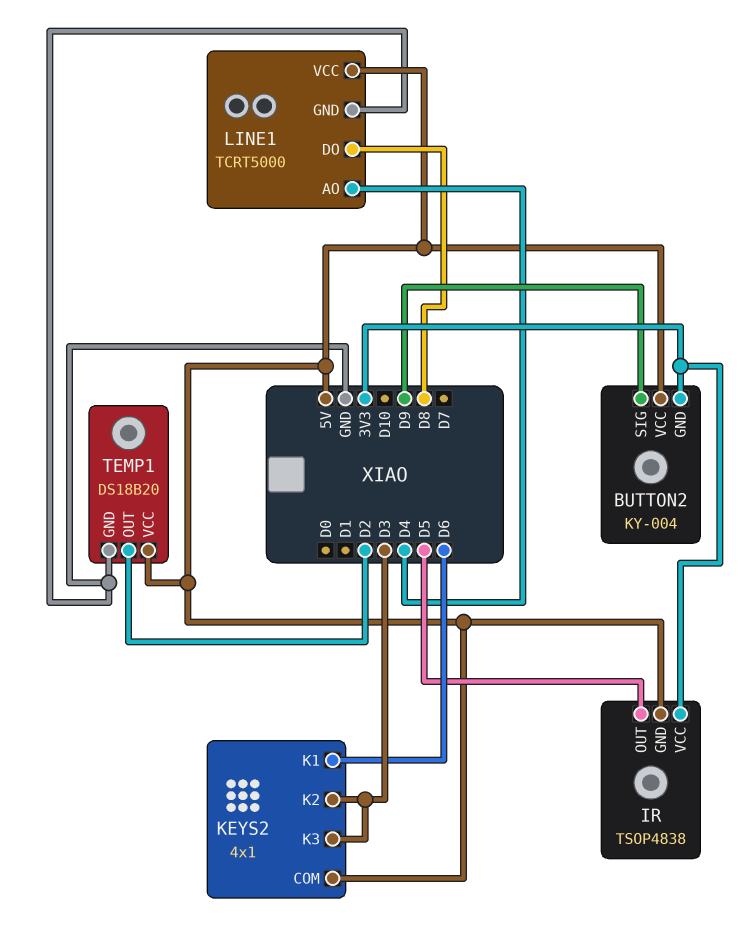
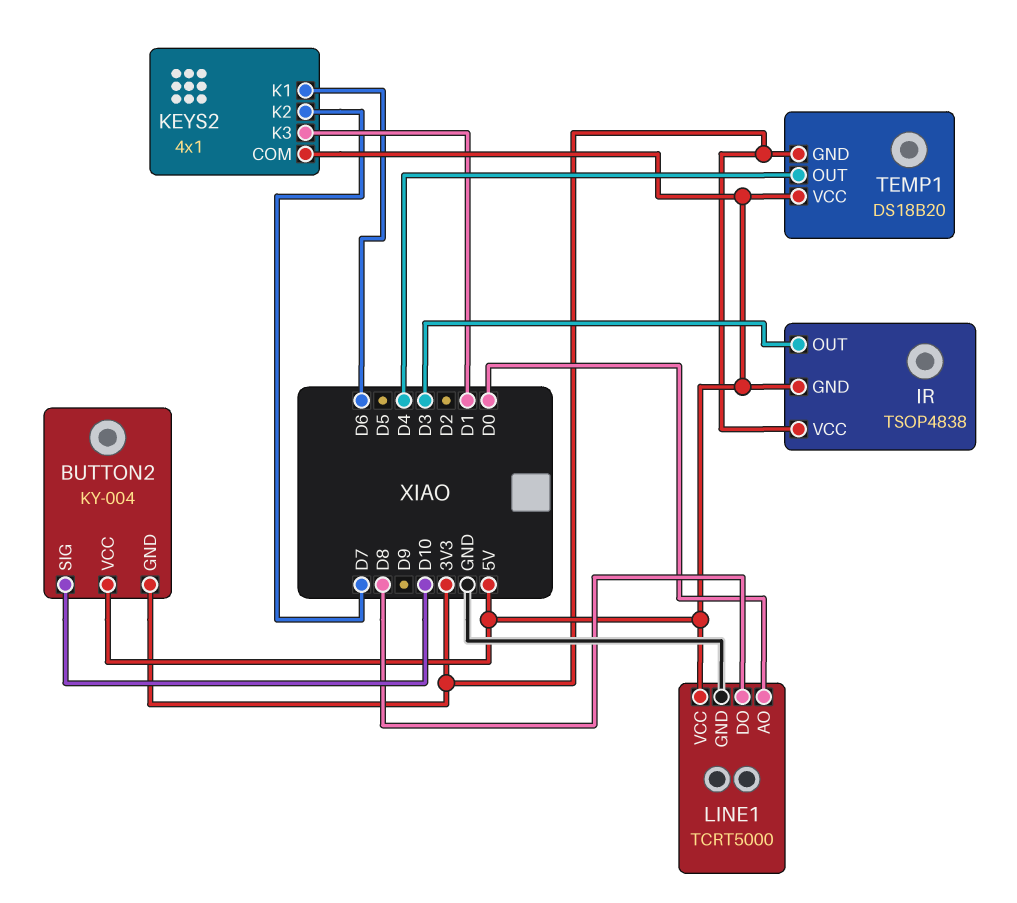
BUTTON2 pin SIG: D9 -> D10
IR pin OUT: D5 -> D3
KEYS2 pin K2: D3 -> D7
KEYS2 pin K3: D3 -> D1
LINE1 pin AO: D4 -> D0
TEMP1 pin GND: GND -> 3V3
TEMP1 pin OUT: D2 -> D4

